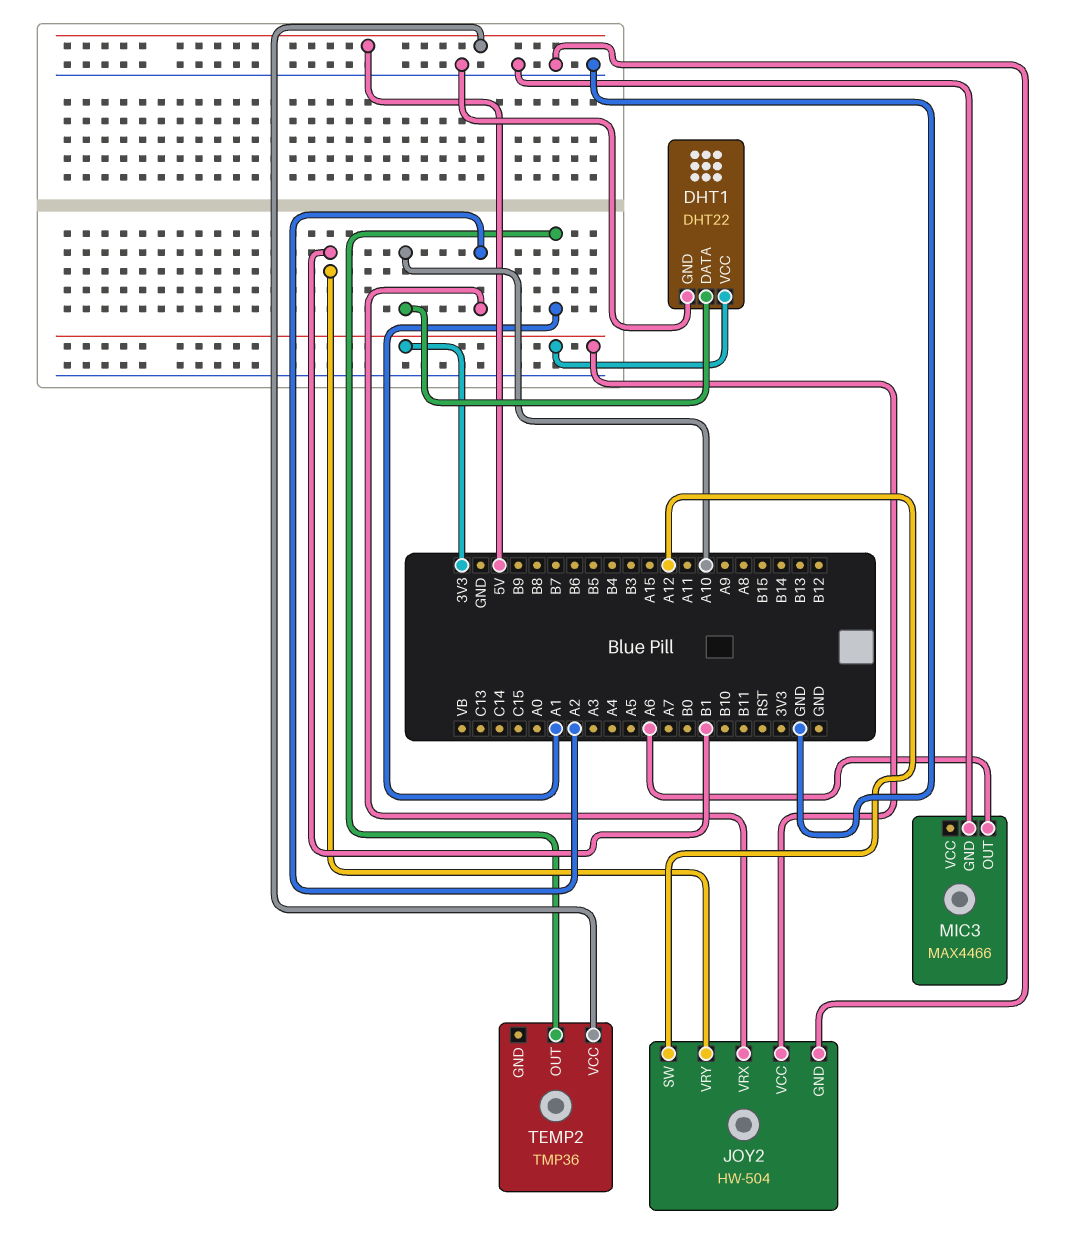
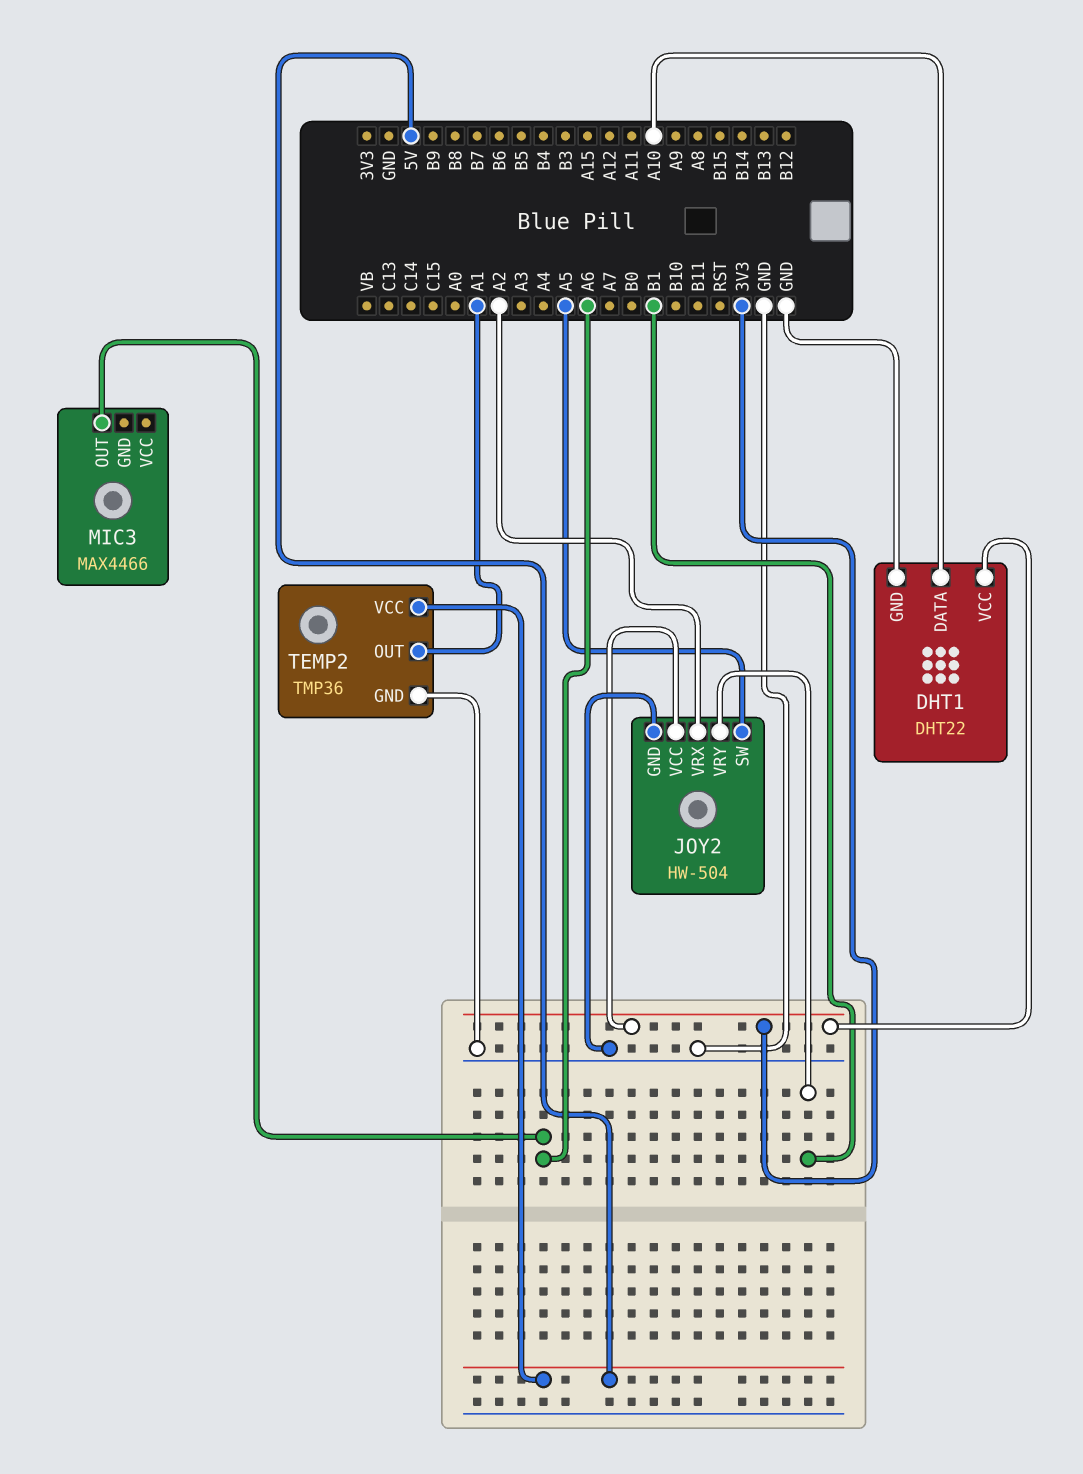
JOY2 pin SW: A12 -> A5
MIC3 pin GND: GND -> none
TEMP2 pin GND: none -> GND

